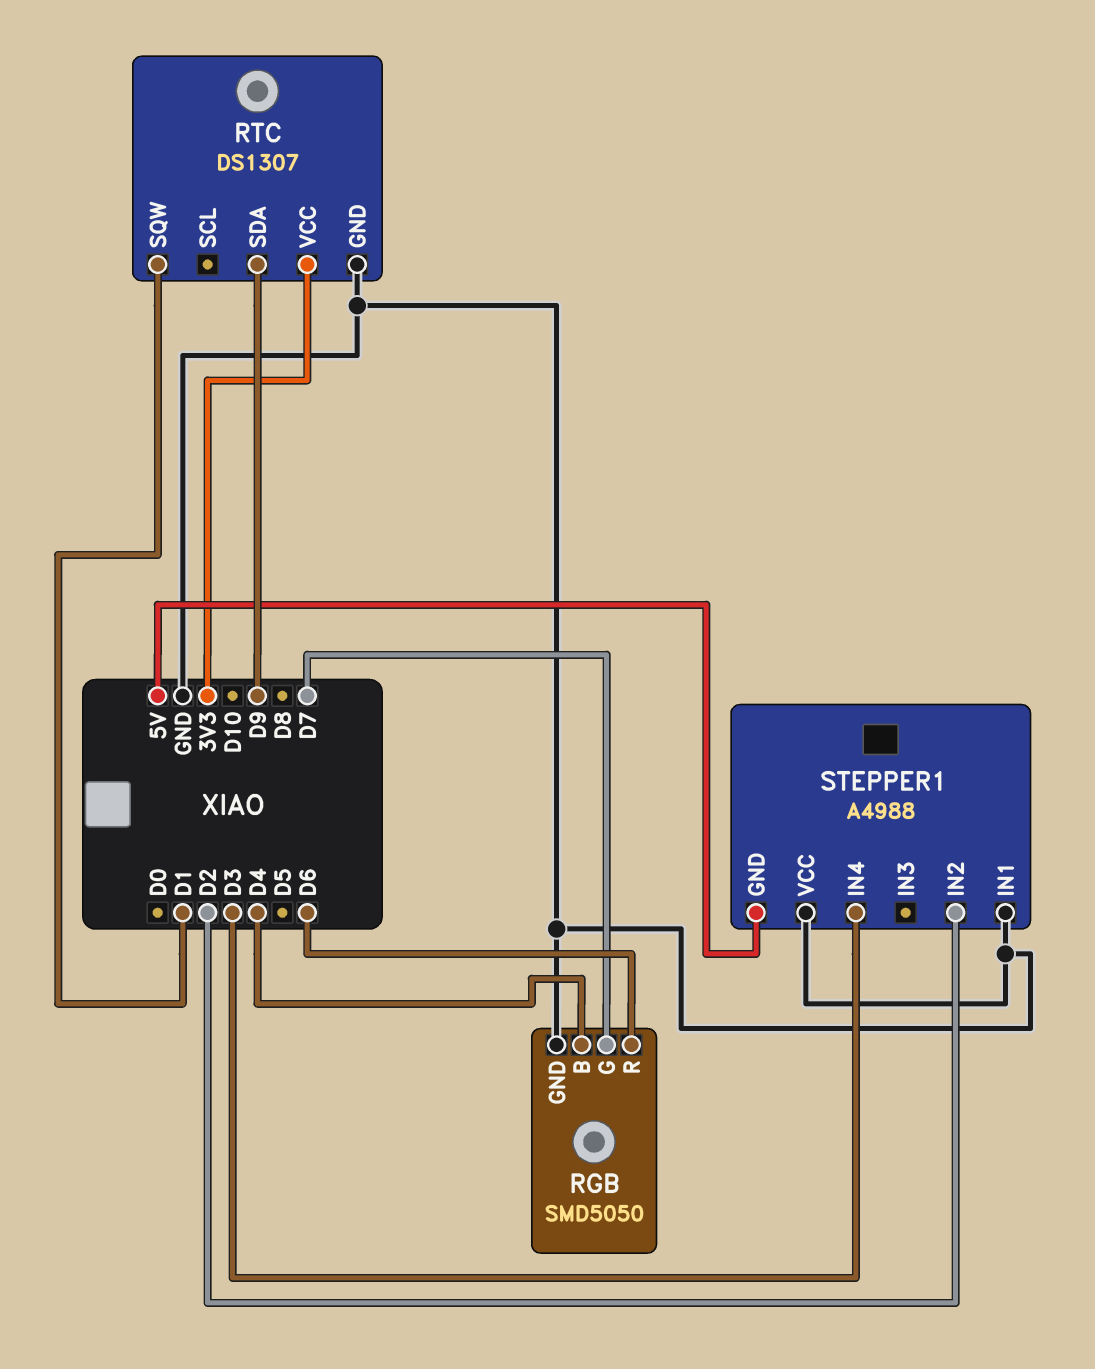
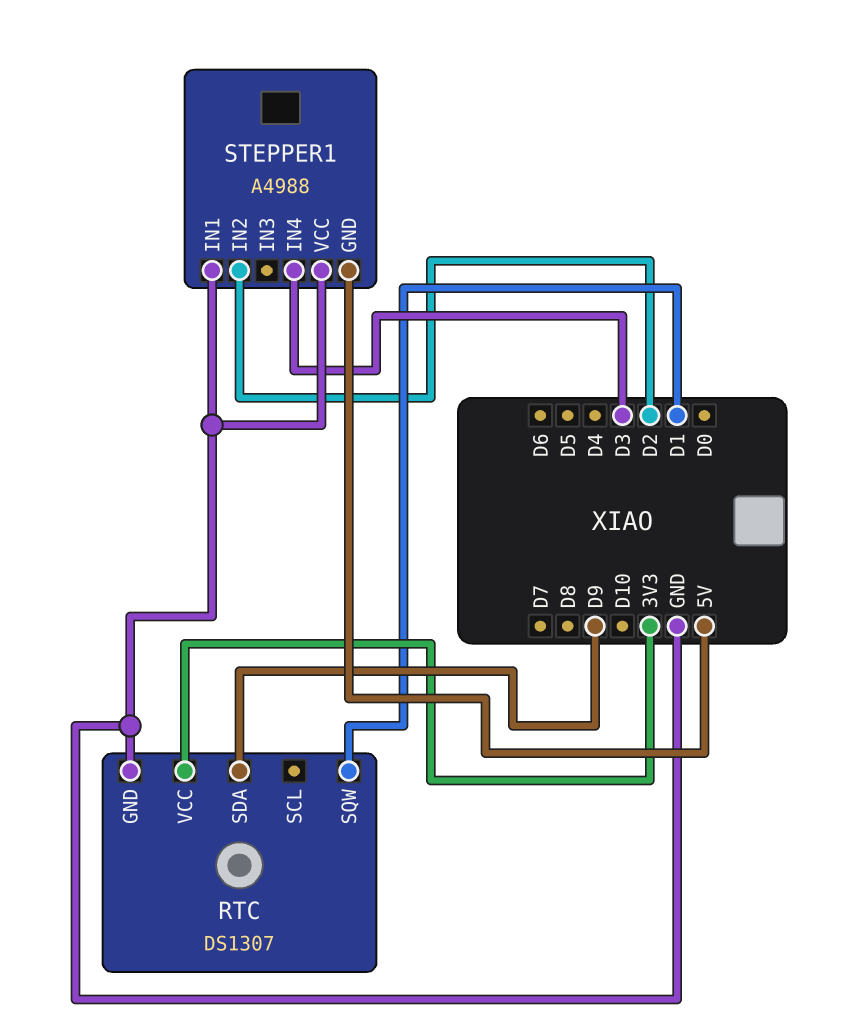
RGB: SMD5050 -> none
RGB pin B: D4 -> none
RGB pin G: D7 -> none
RGB pin GND: GND -> none
RGB pin R: D6 -> none

